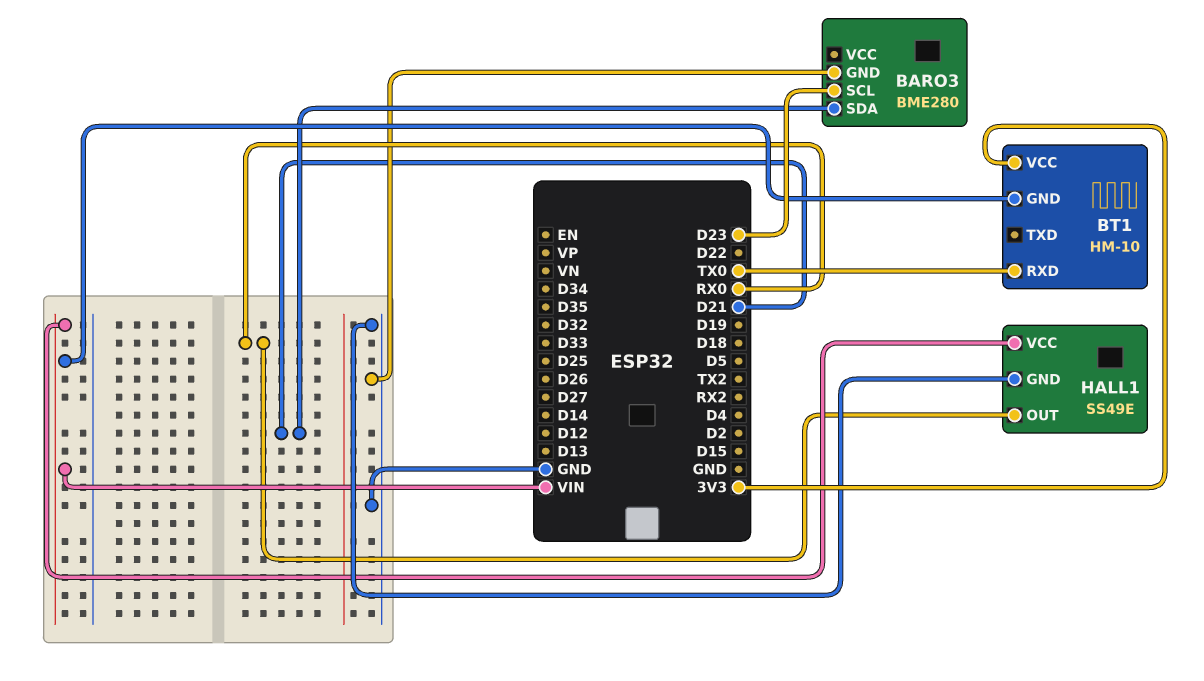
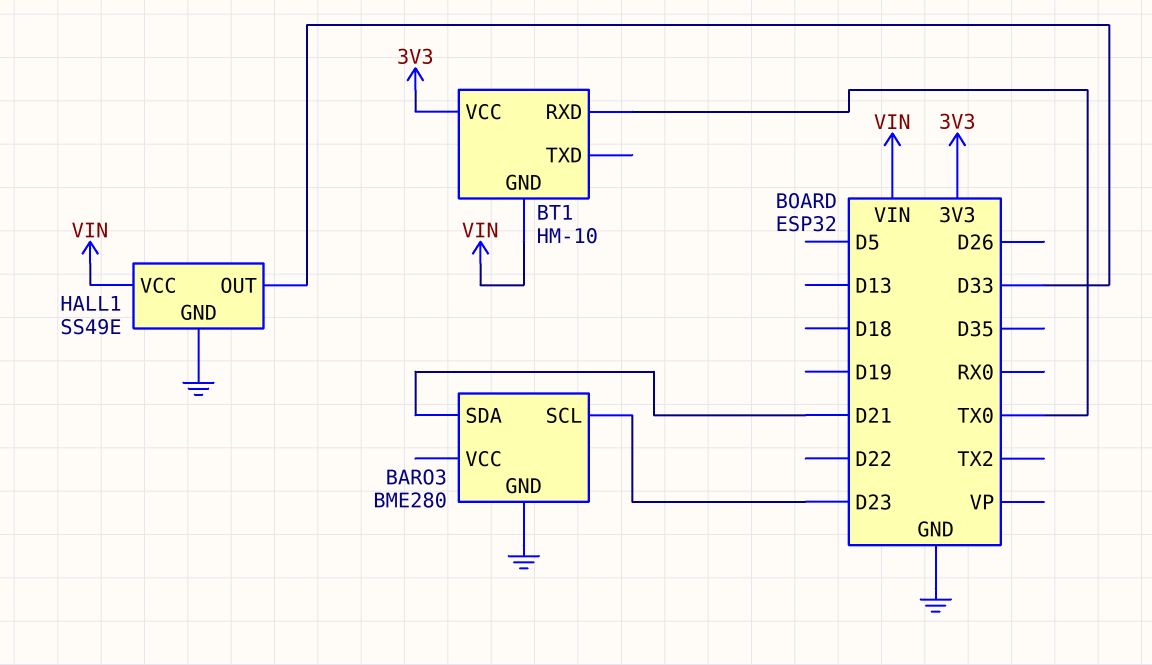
HALL1 pin OUT: RX0 -> D33

